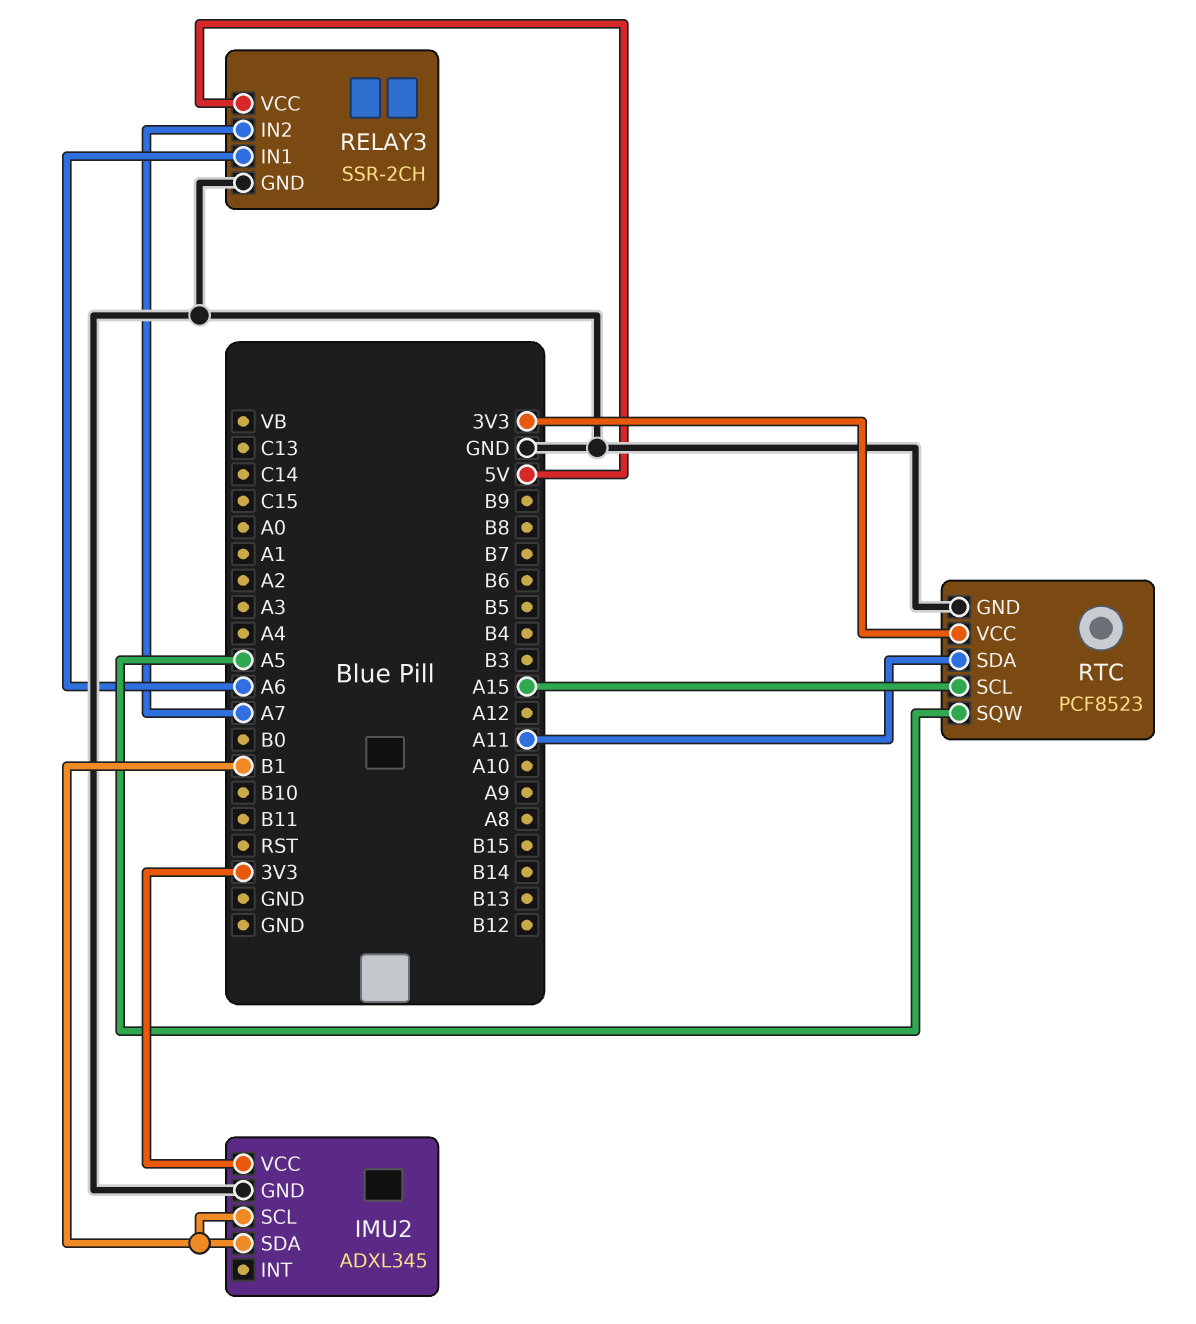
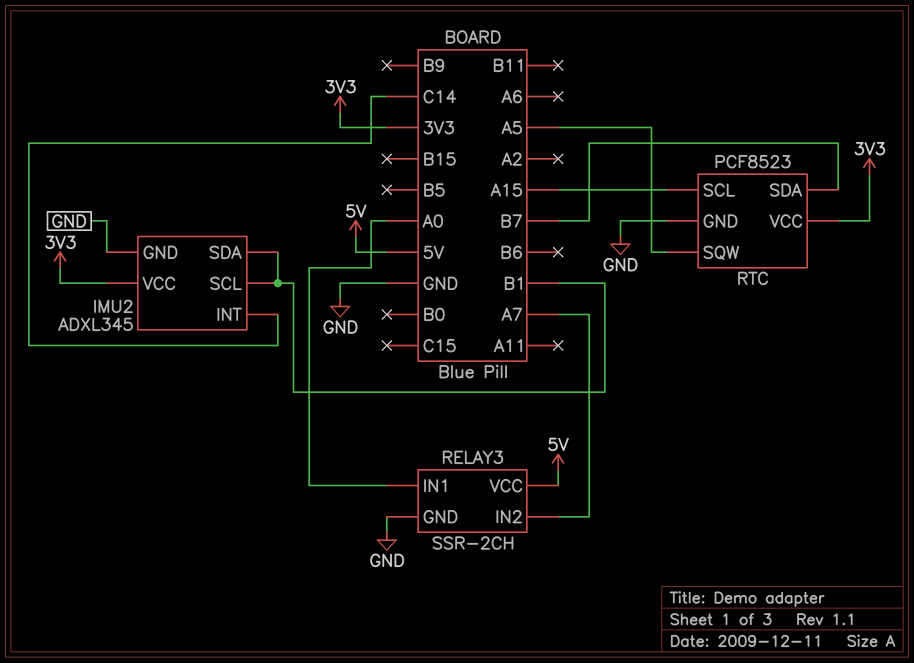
IMU2 pin INT: none -> C14
RELAY3 pin IN1: A6 -> A0
RTC pin SDA: A11 -> B7

